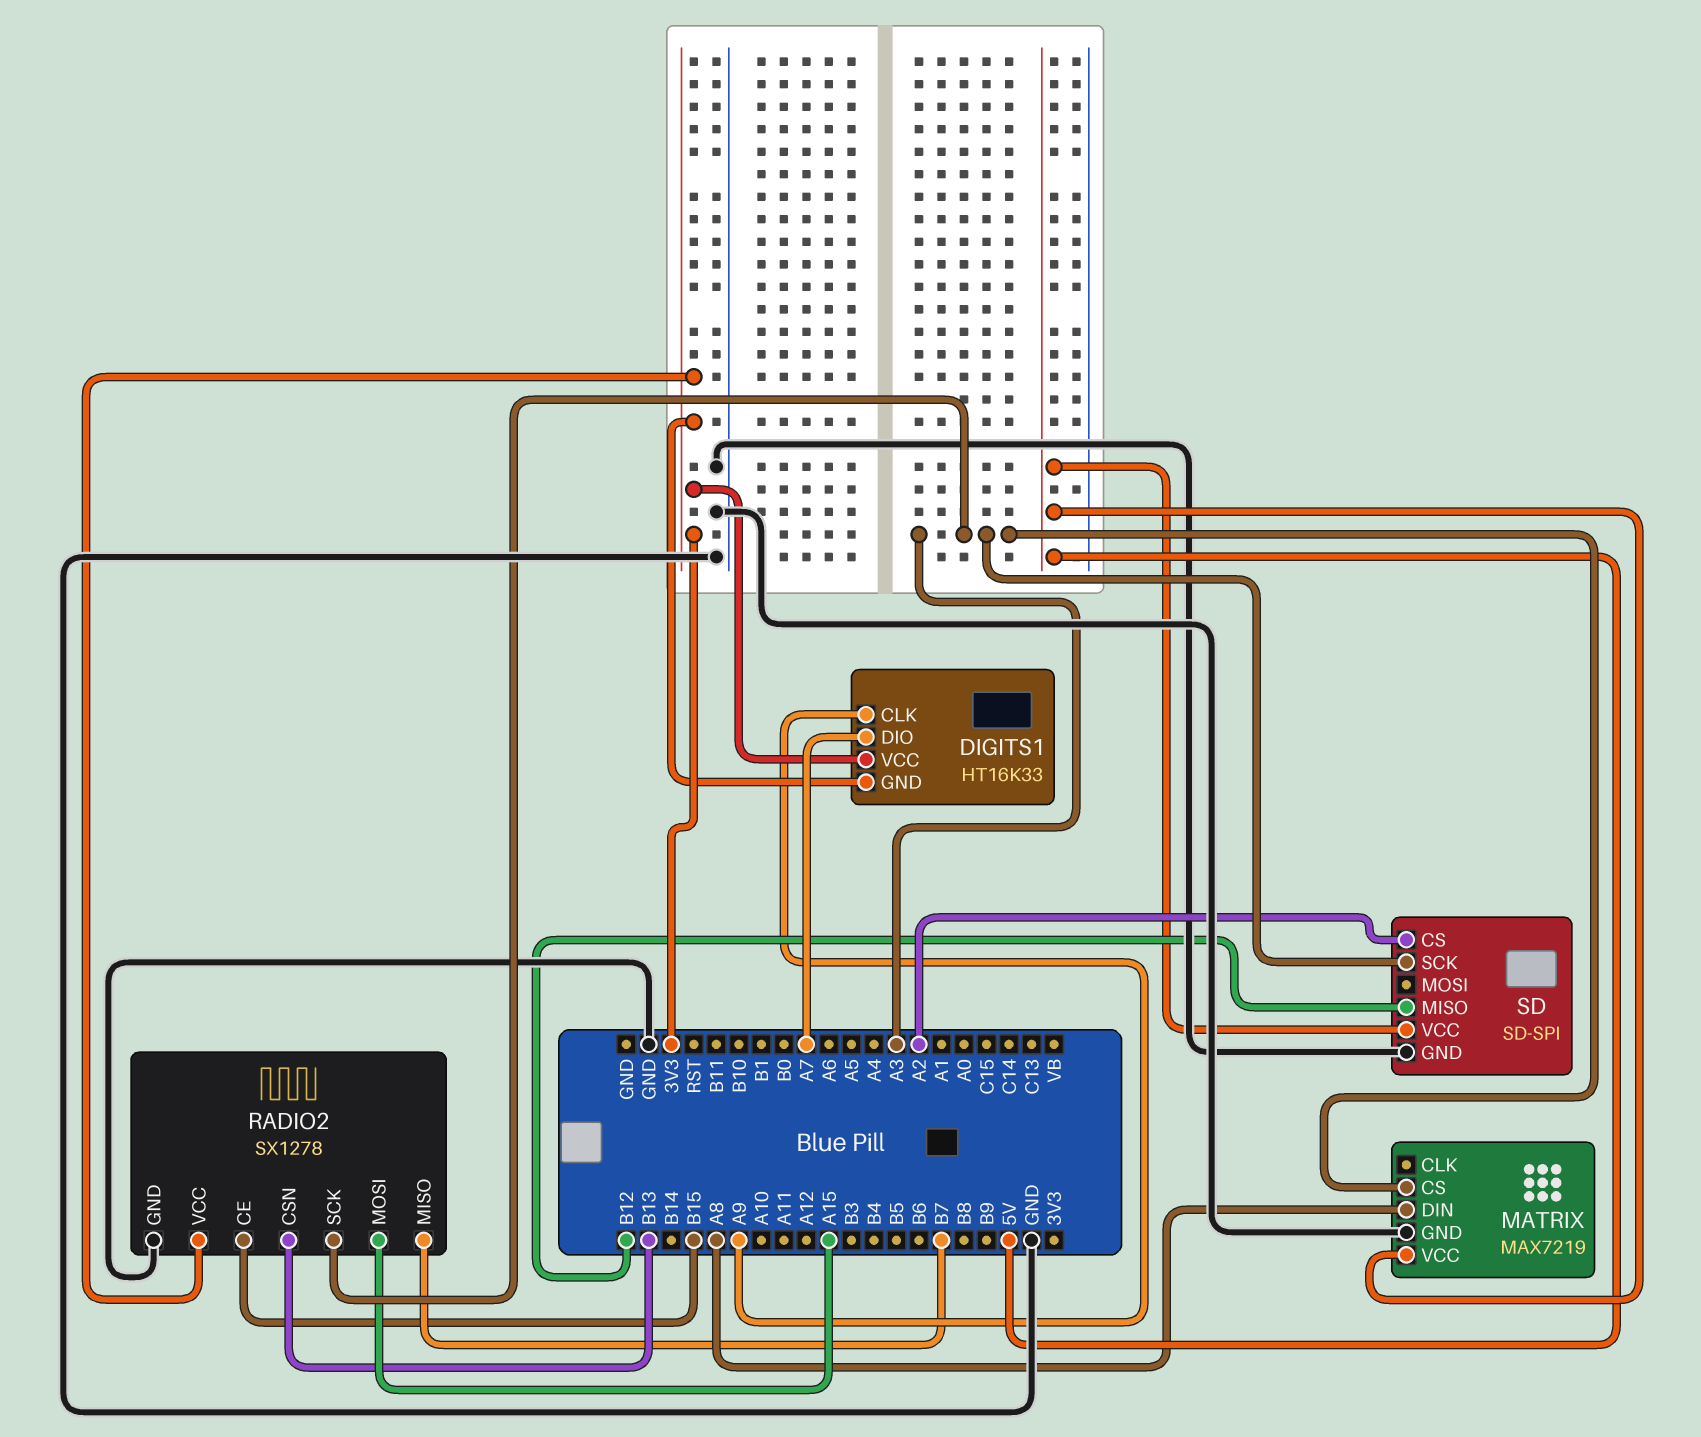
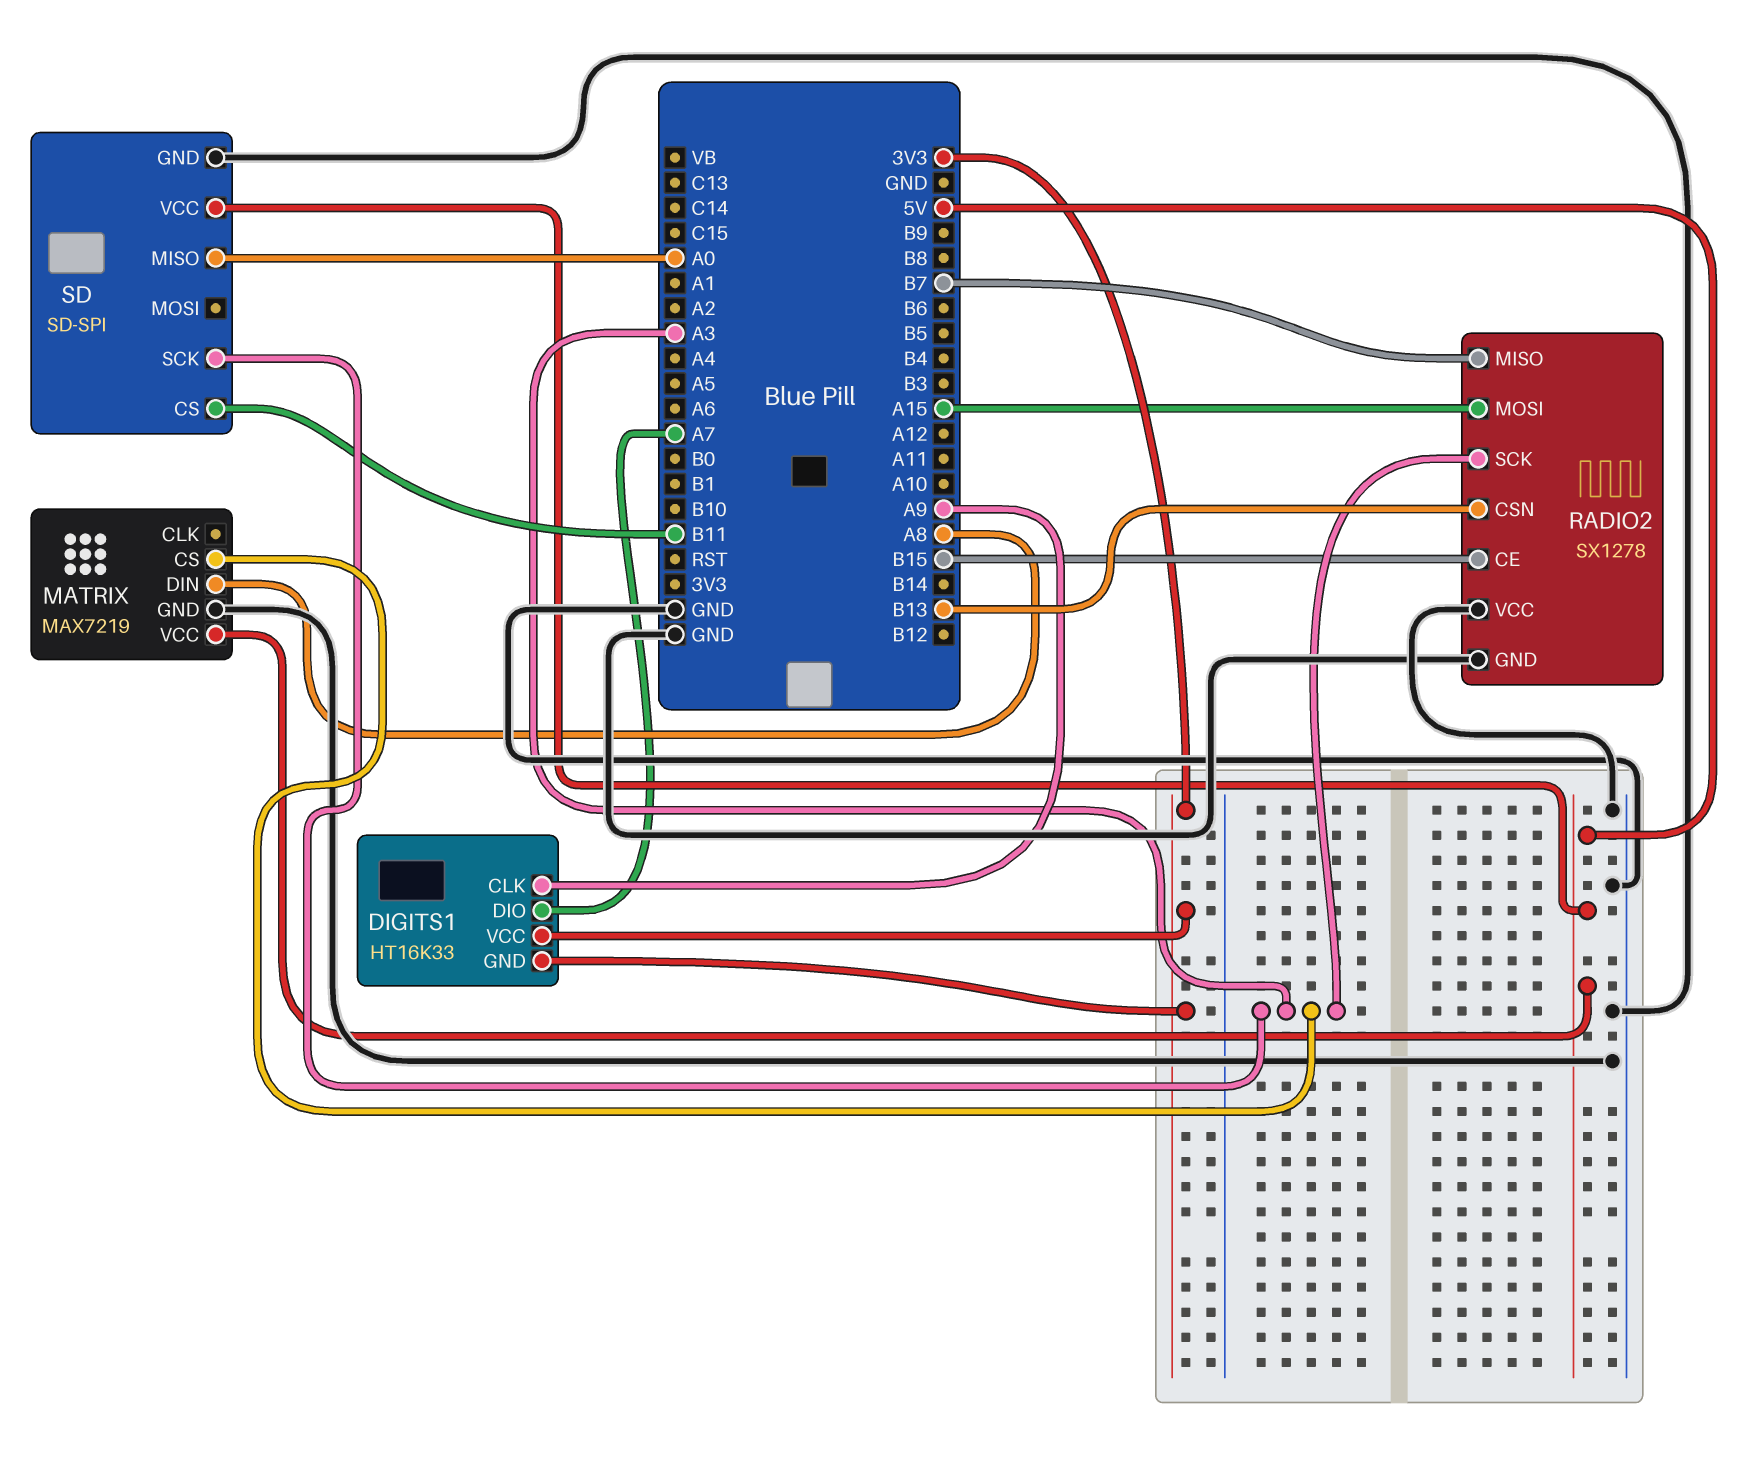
RADIO2 pin VCC: 3V3 -> GND
SD pin CS: A2 -> B11
SD pin MISO: B12 -> A0

